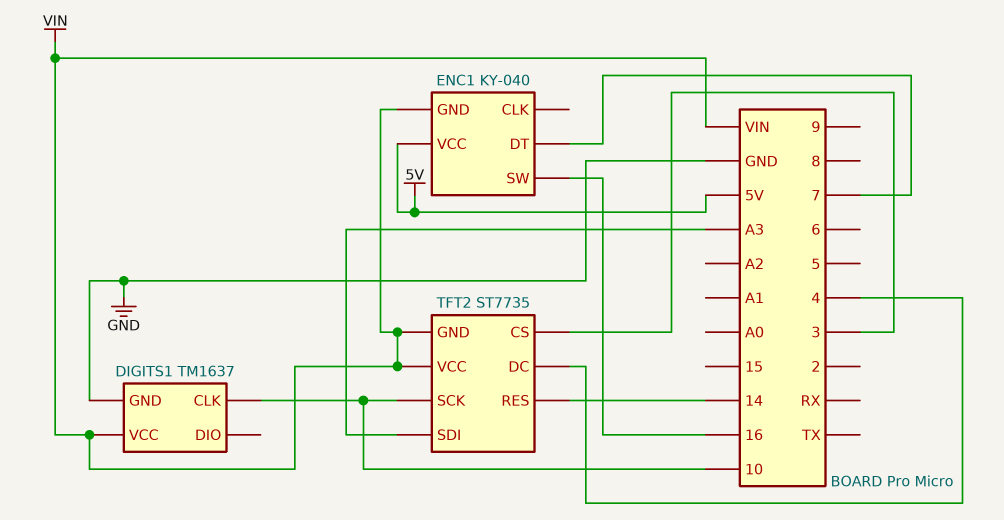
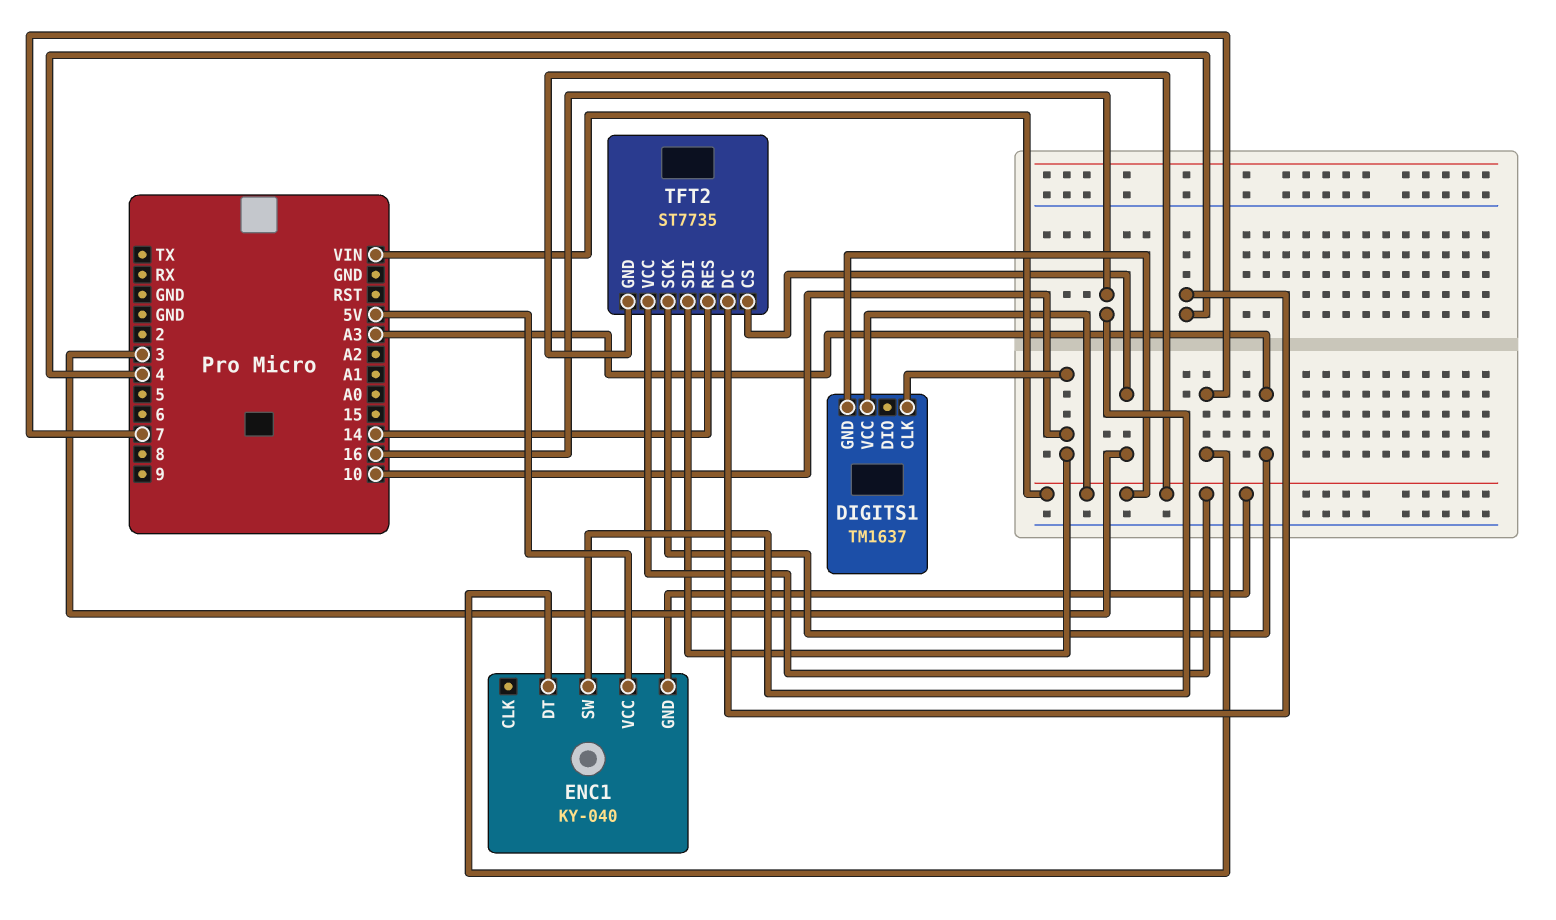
DIGITS1 pin GND: GND -> VIN
TFT2 pin SCK: 10 -> A3
TFT2 pin SDI: A3 -> 10

